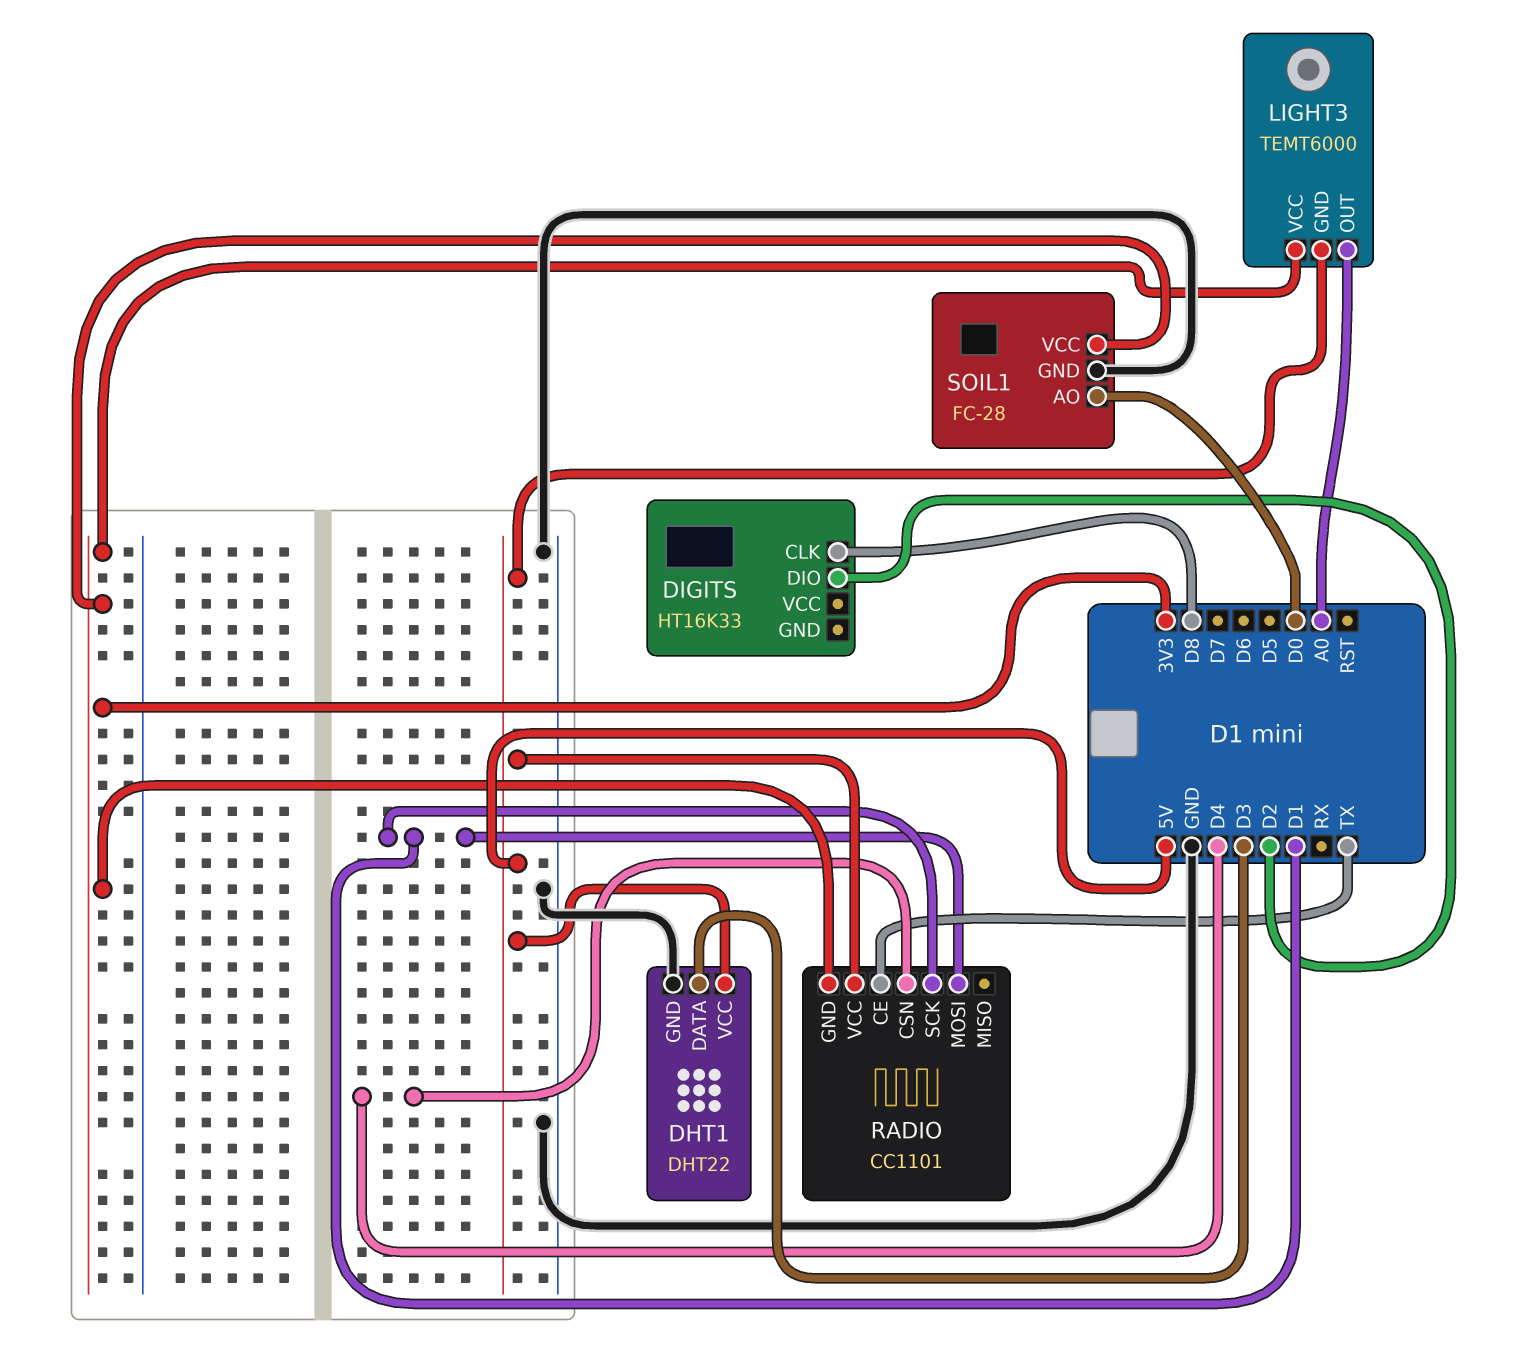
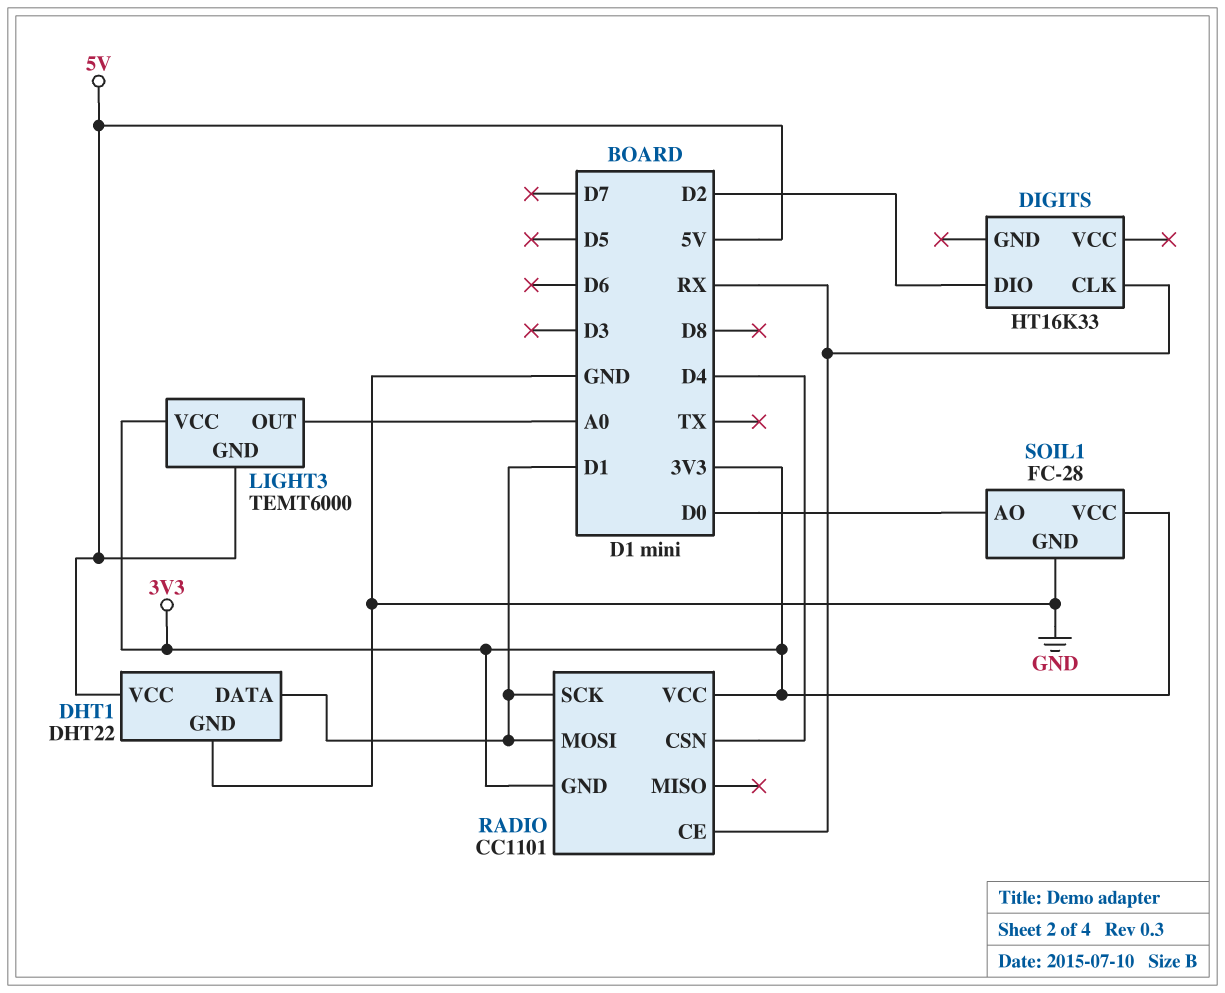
DHT1 pin DATA: D3 -> D1
DIGITS pin CLK: D8 -> RX
RADIO pin CE: TX -> RX
RADIO pin VCC: 5V -> 3V3

